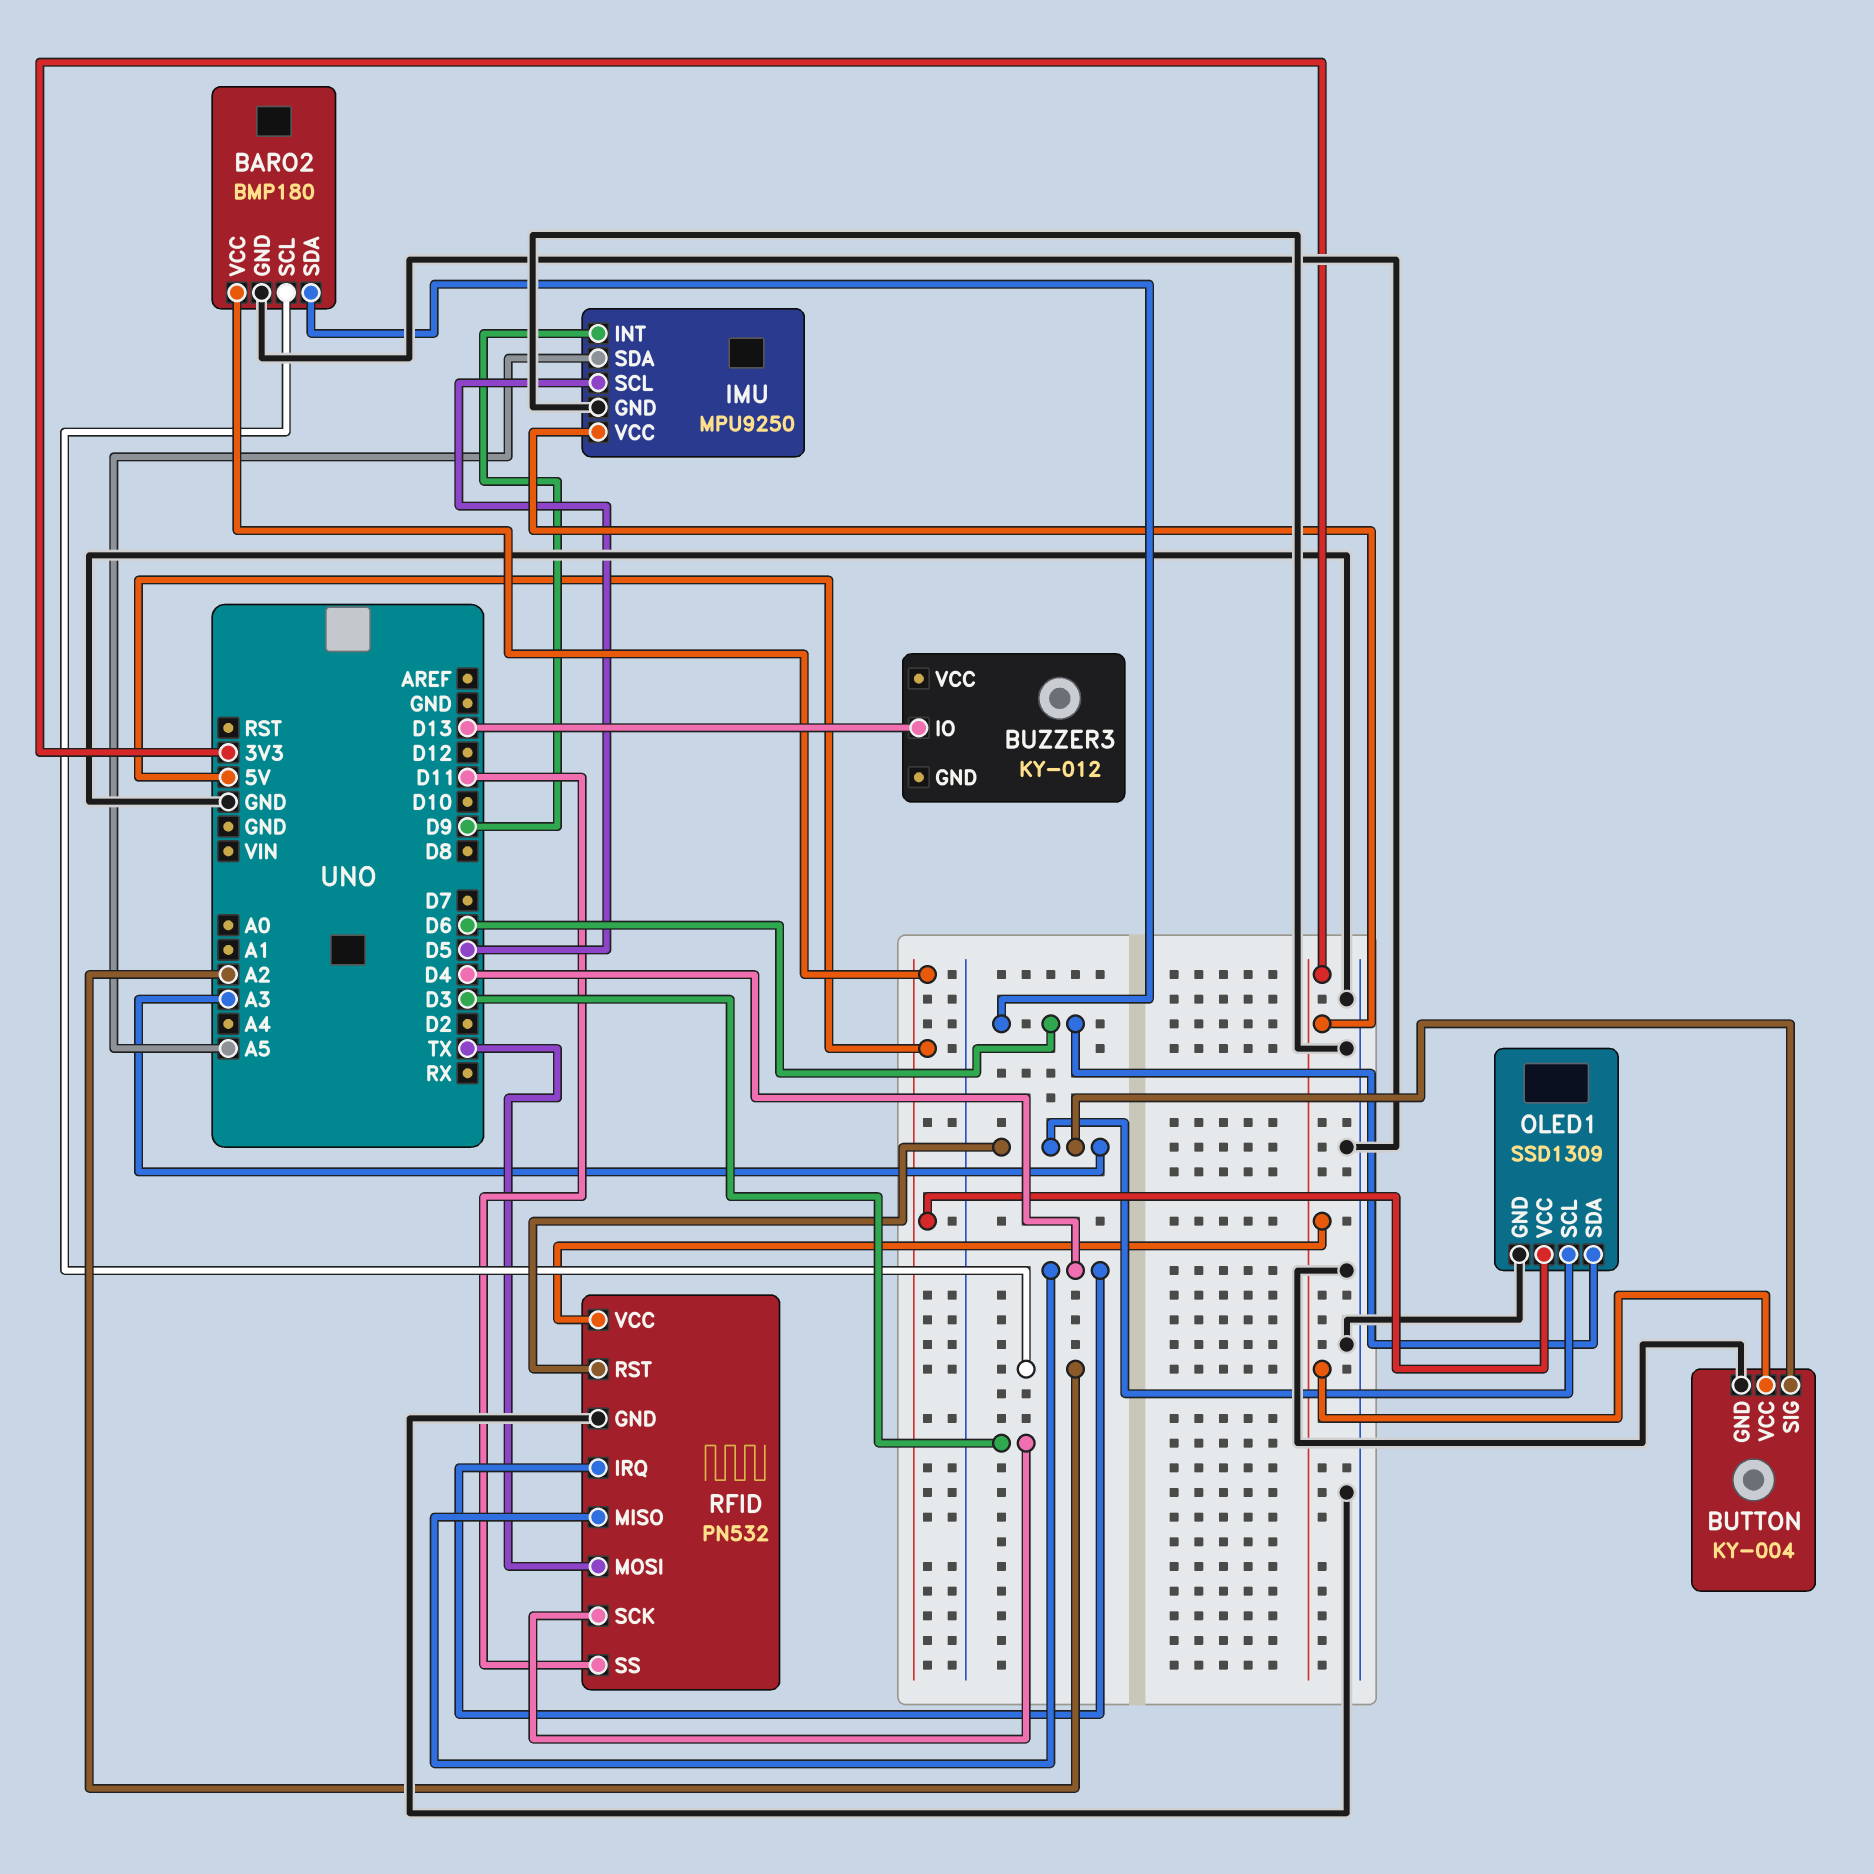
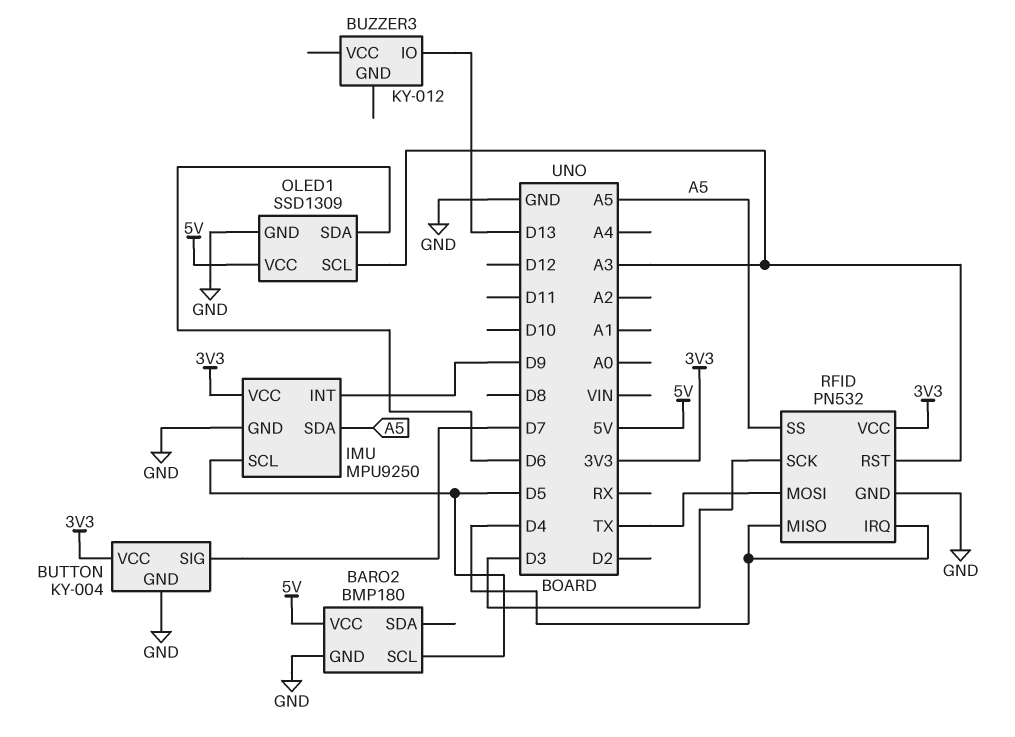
BARO2 pin SCL: A2 -> D5
BARO2 pin SDA: D6 -> none
BUTTON pin SIG: A3 -> D7
RFID pin SS: D11 -> A5

